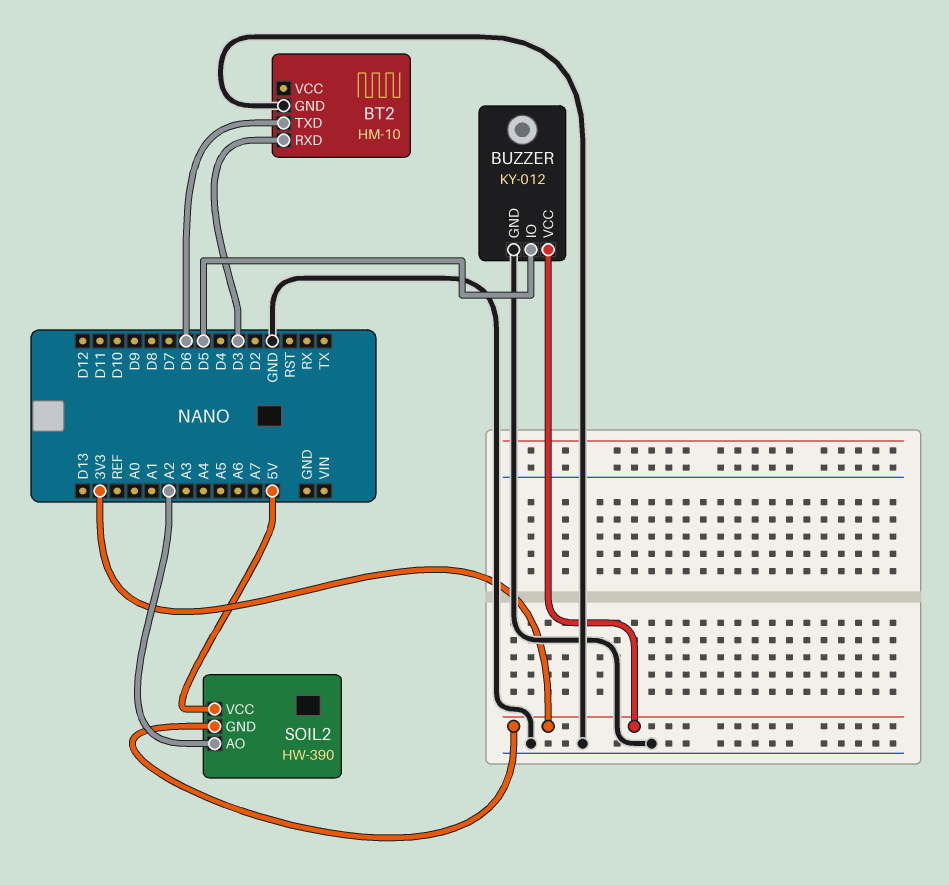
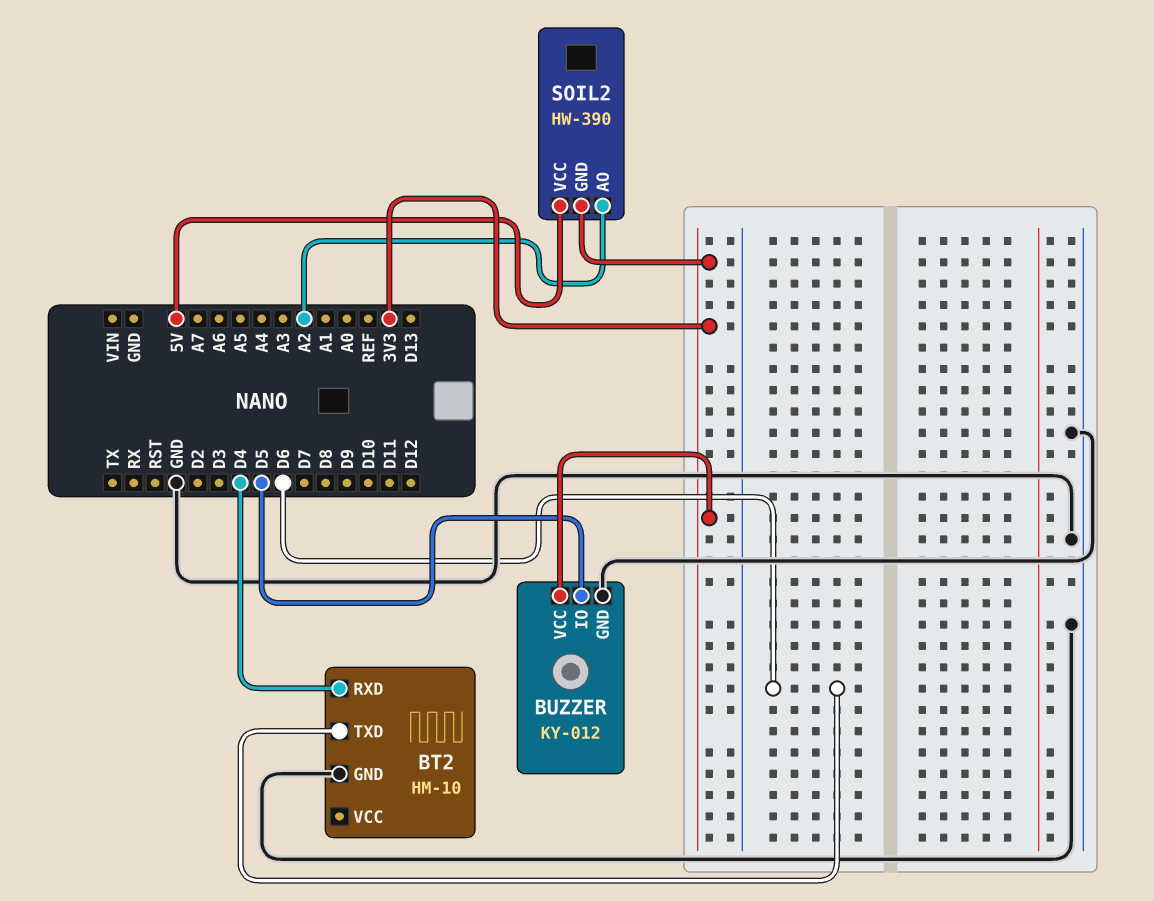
BT2 pin RXD: D3 -> D4

